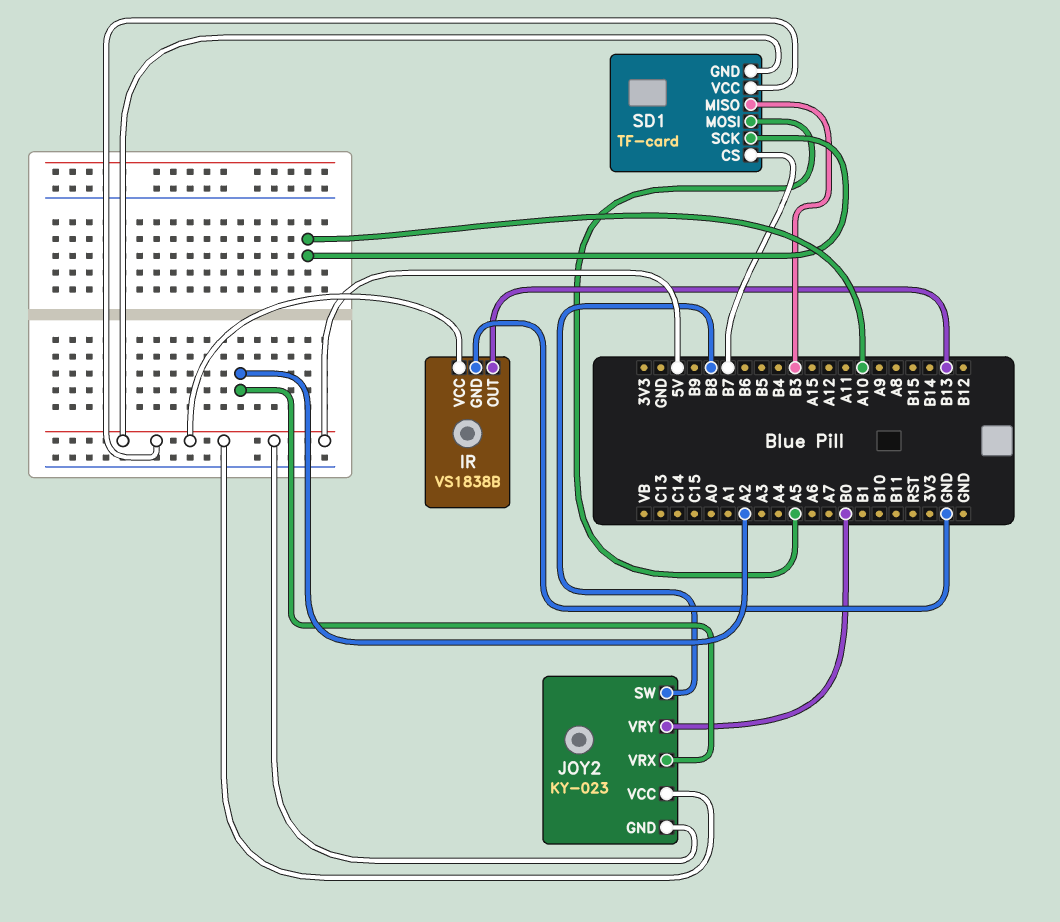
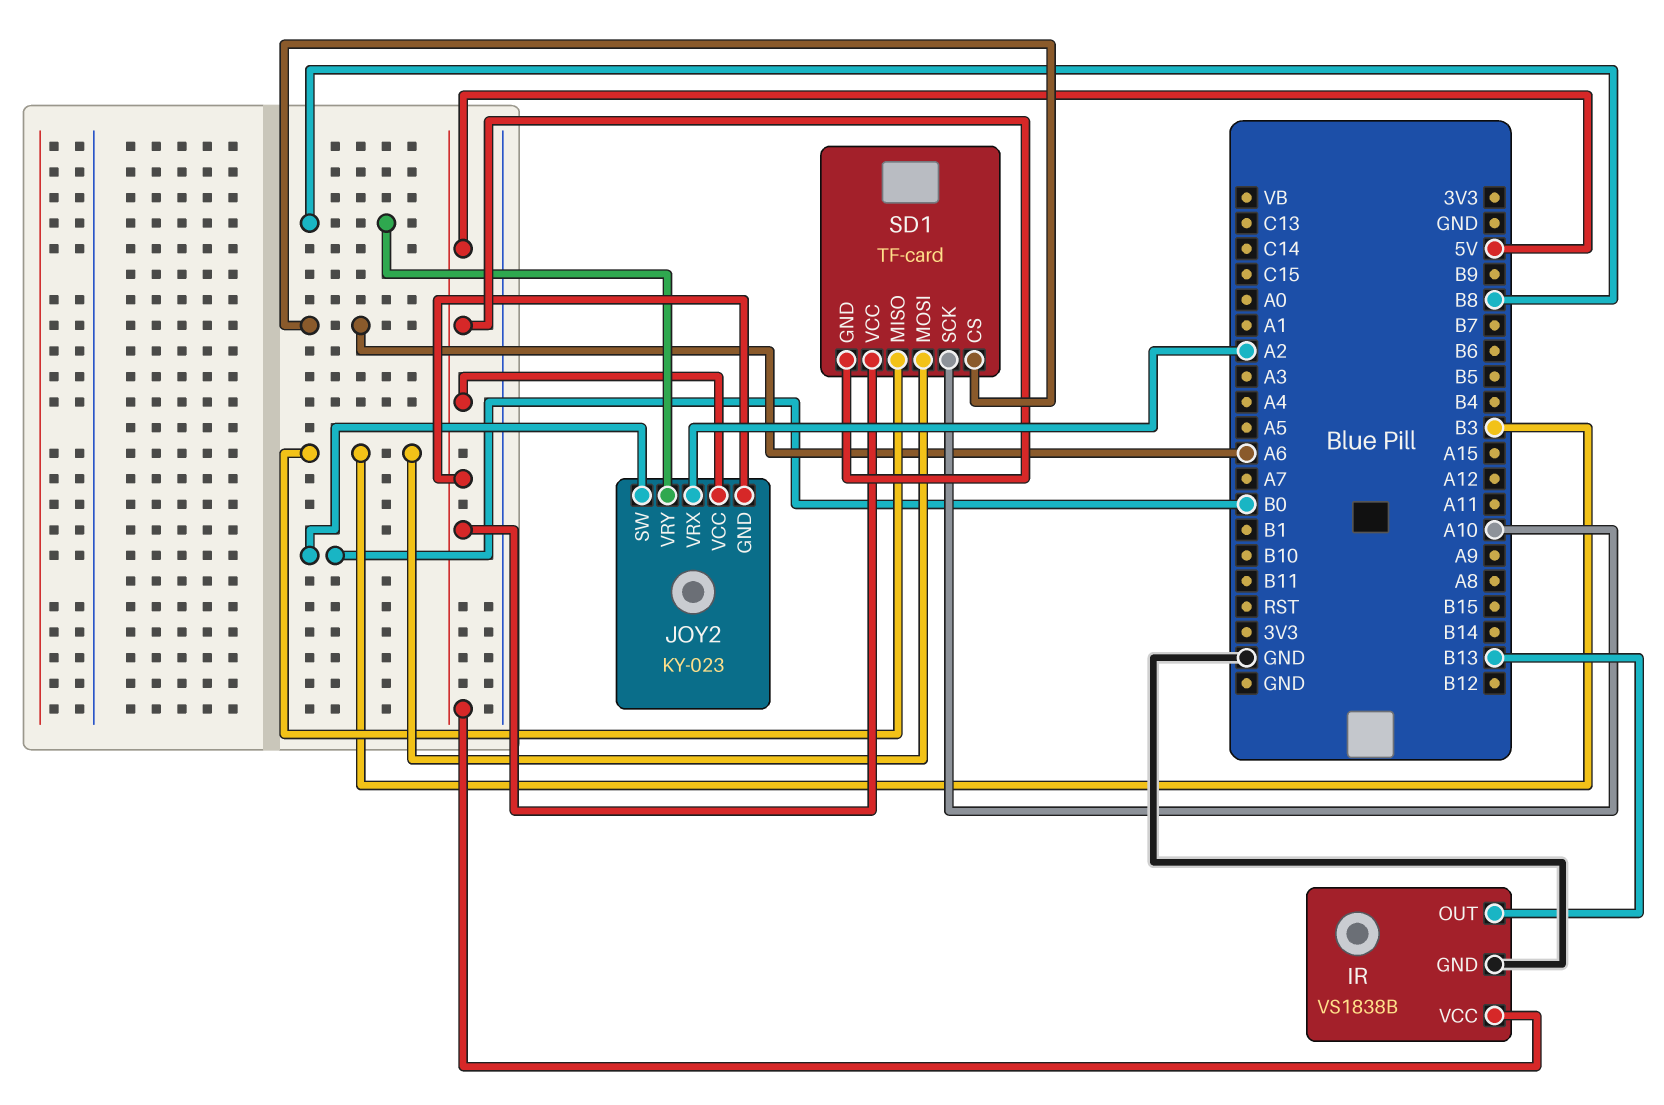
JOY2 pin SW: B8 -> B0
JOY2 pin VRY: B0 -> B8
SD1 pin CS: B7 -> A6
SD1 pin MOSI: A5 -> B3

